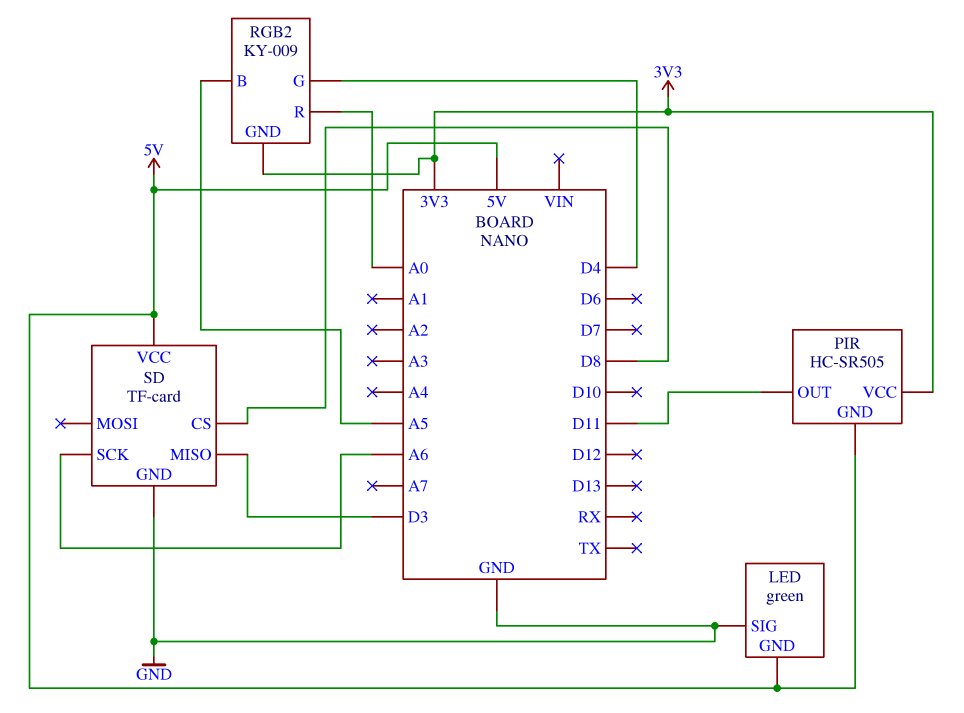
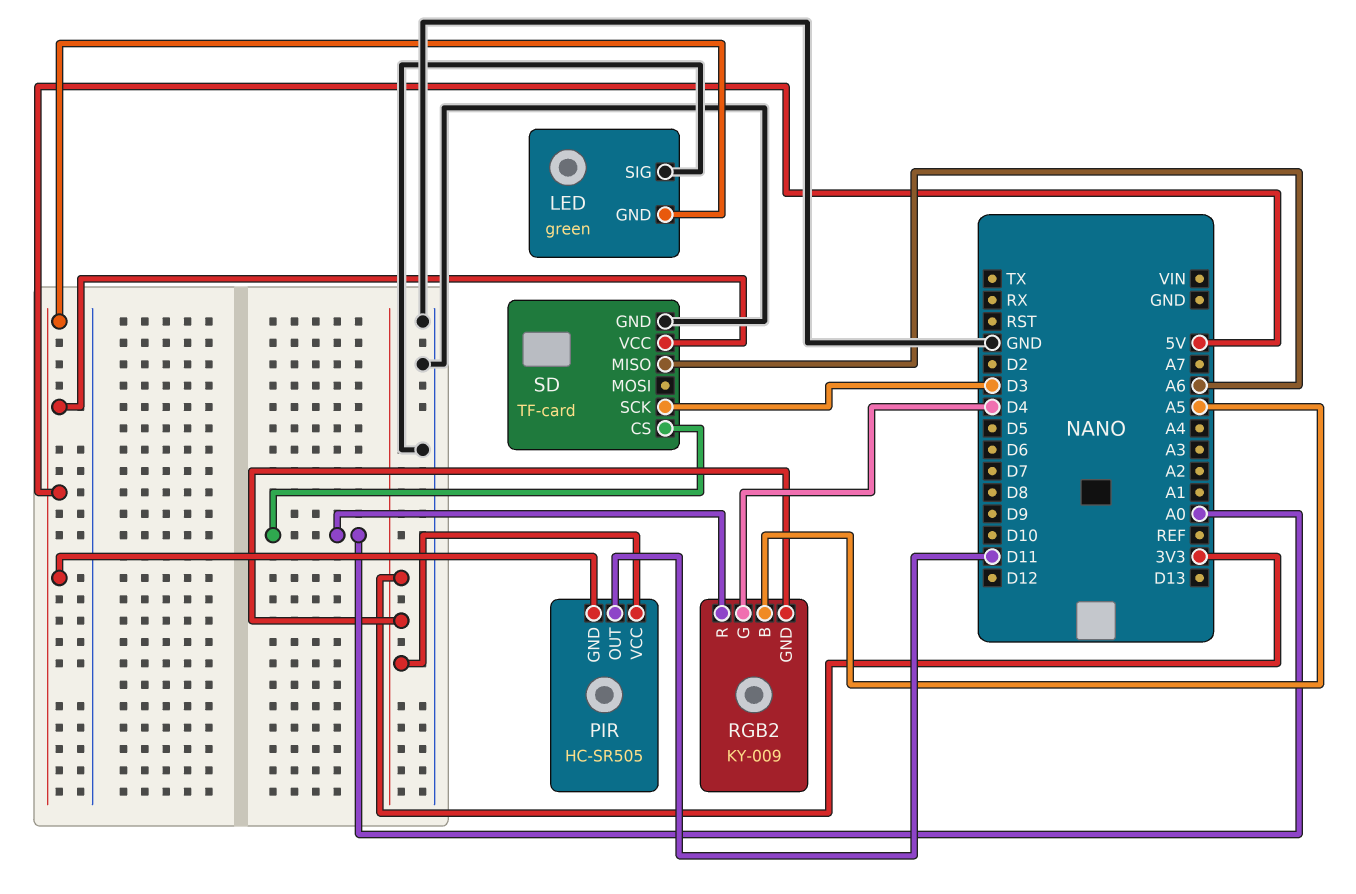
SD pin CS: D8 -> A0
SD pin MISO: D3 -> A6
SD pin SCK: A6 -> D3

